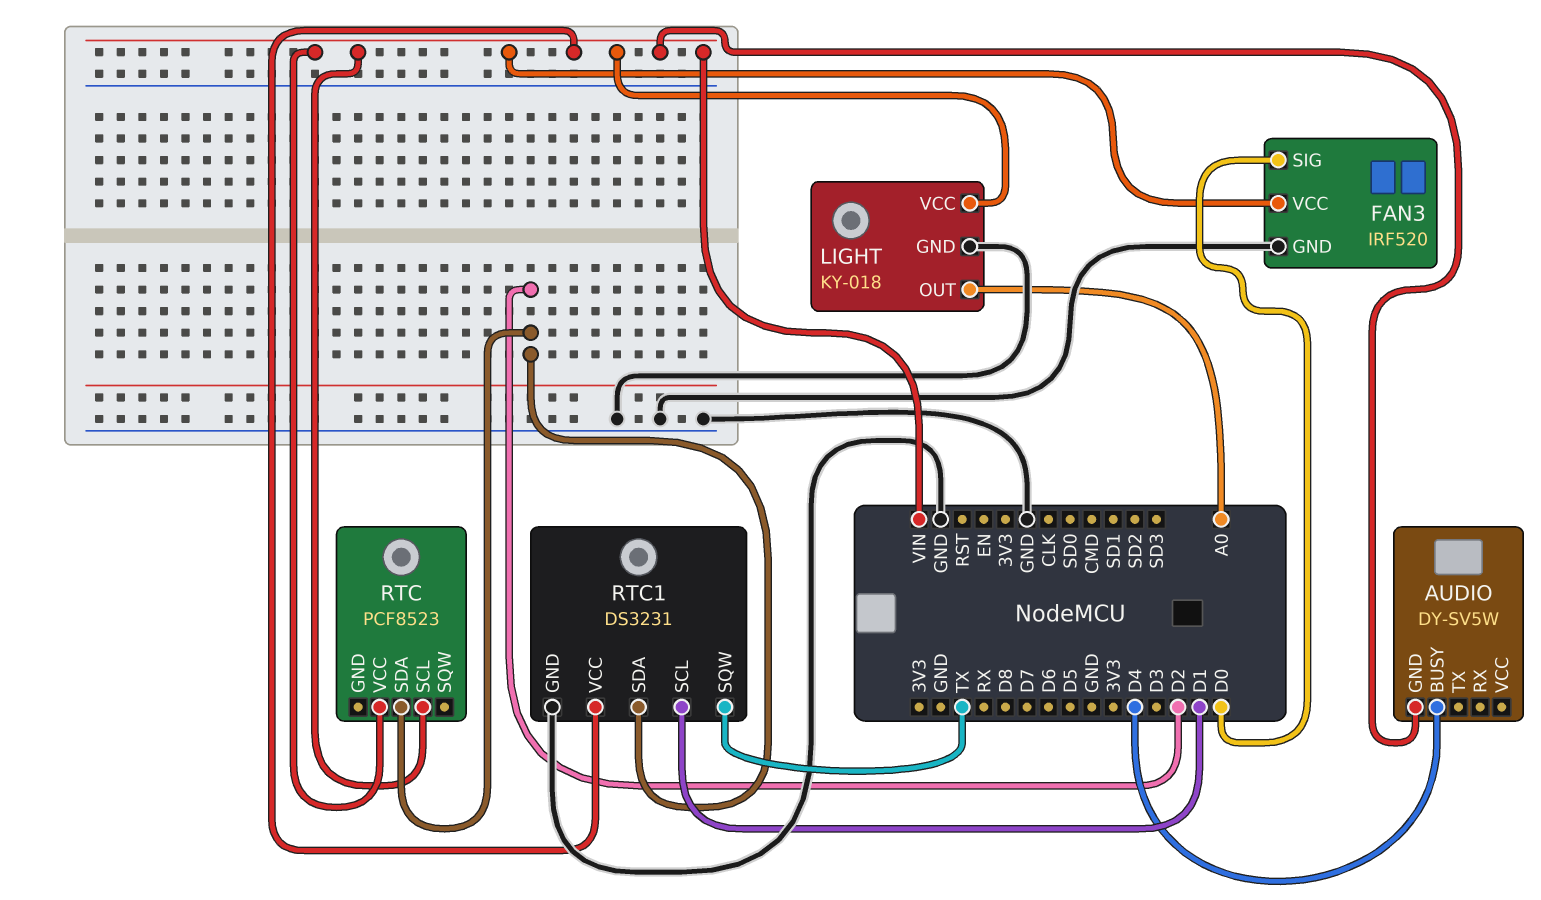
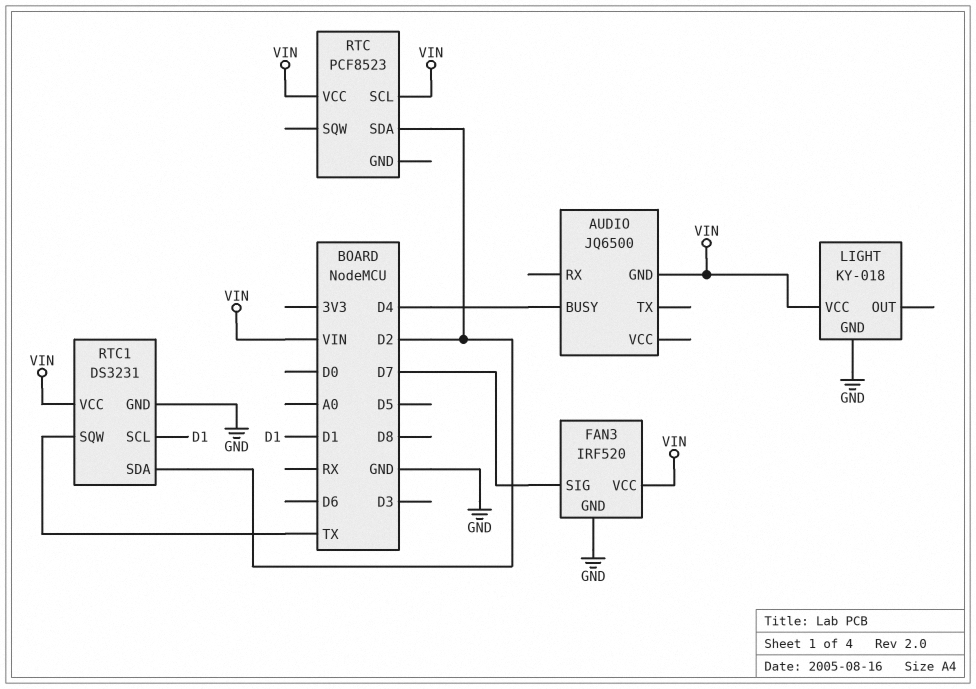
AUDIO: DY-SV5W -> JQ6500
FAN3 pin SIG: D0 -> D7
LIGHT pin OUT: A0 -> none

